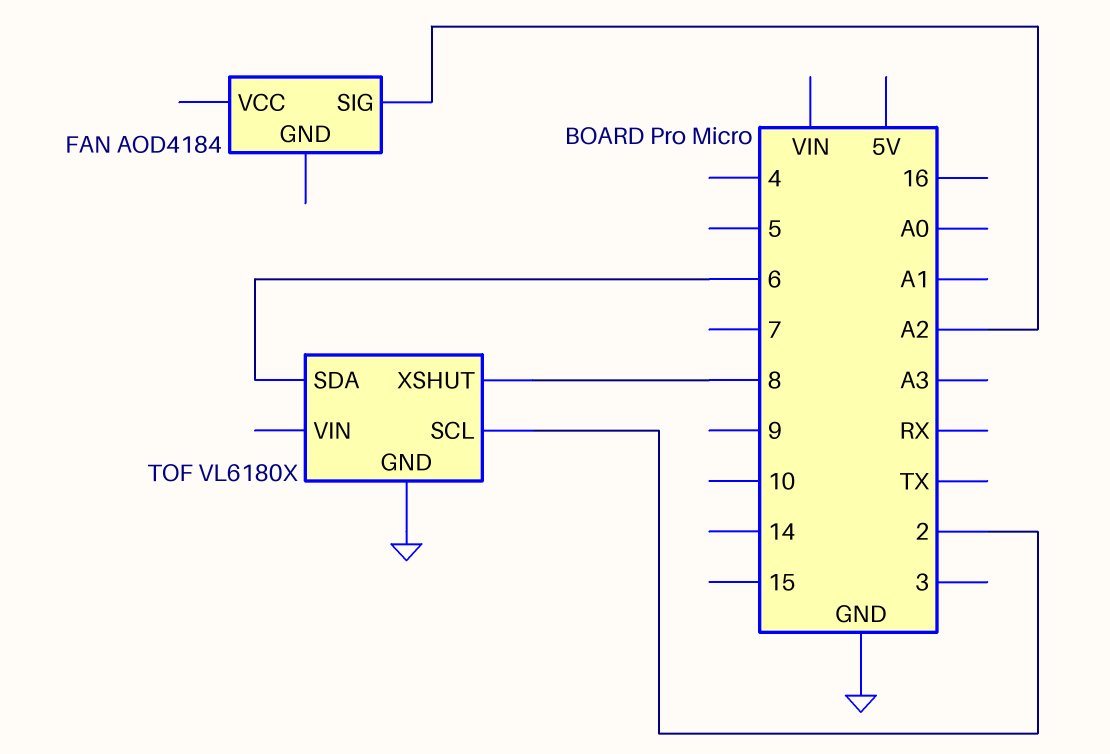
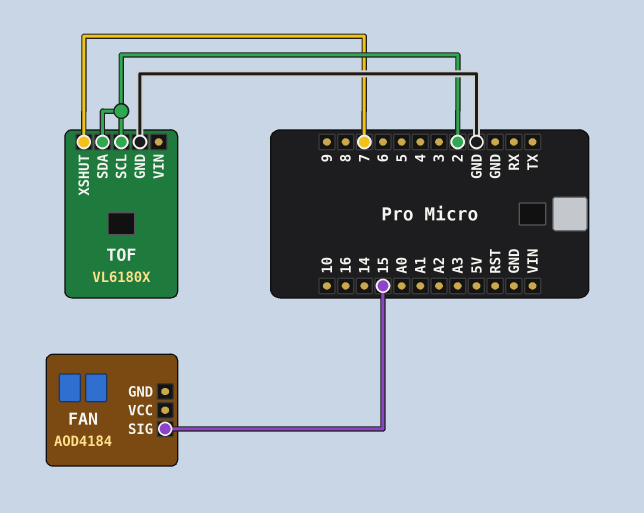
FAN pin SIG: A2 -> 15
TOF pin SDA: 6 -> 2
TOF pin XSHUT: 8 -> 7

